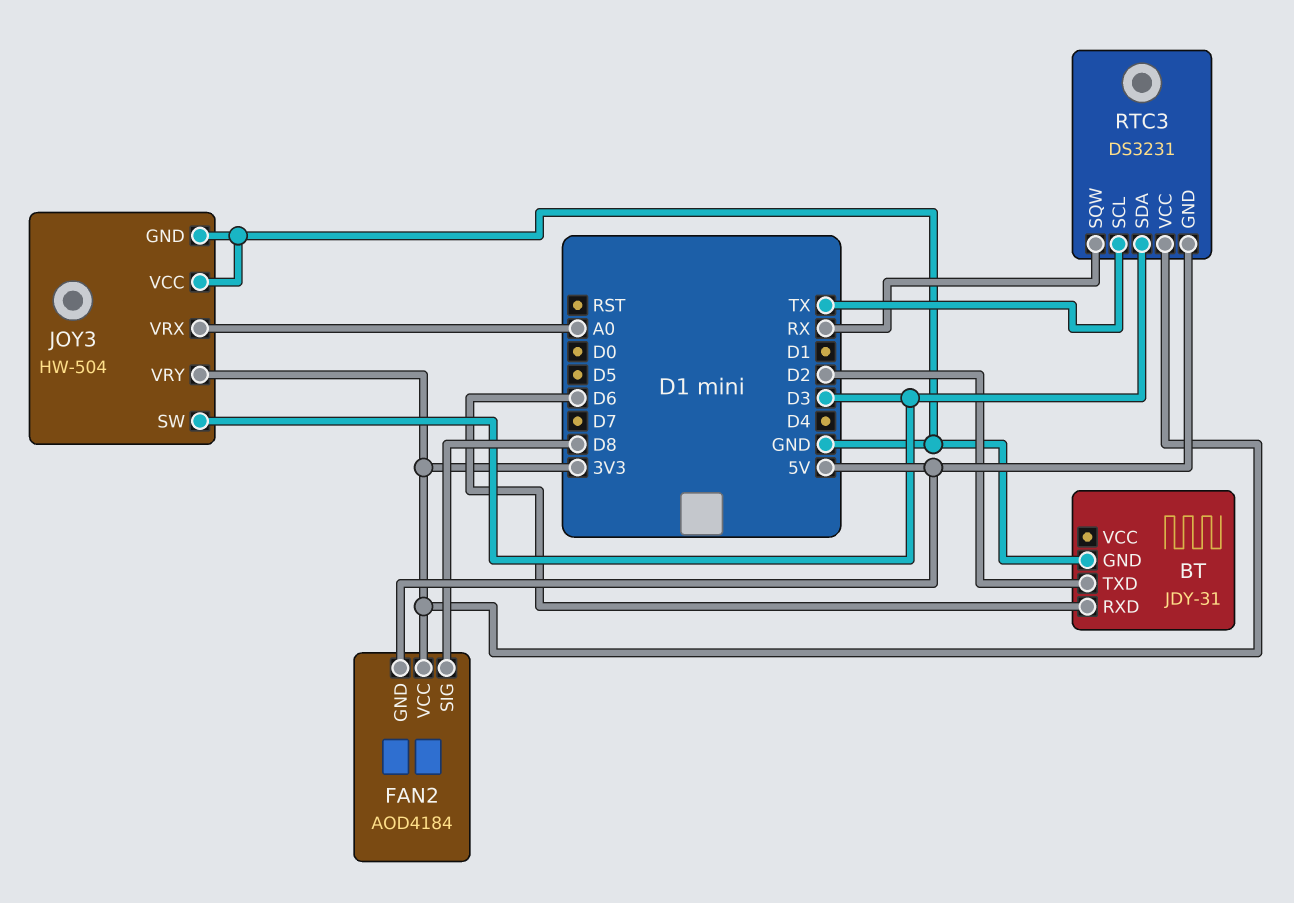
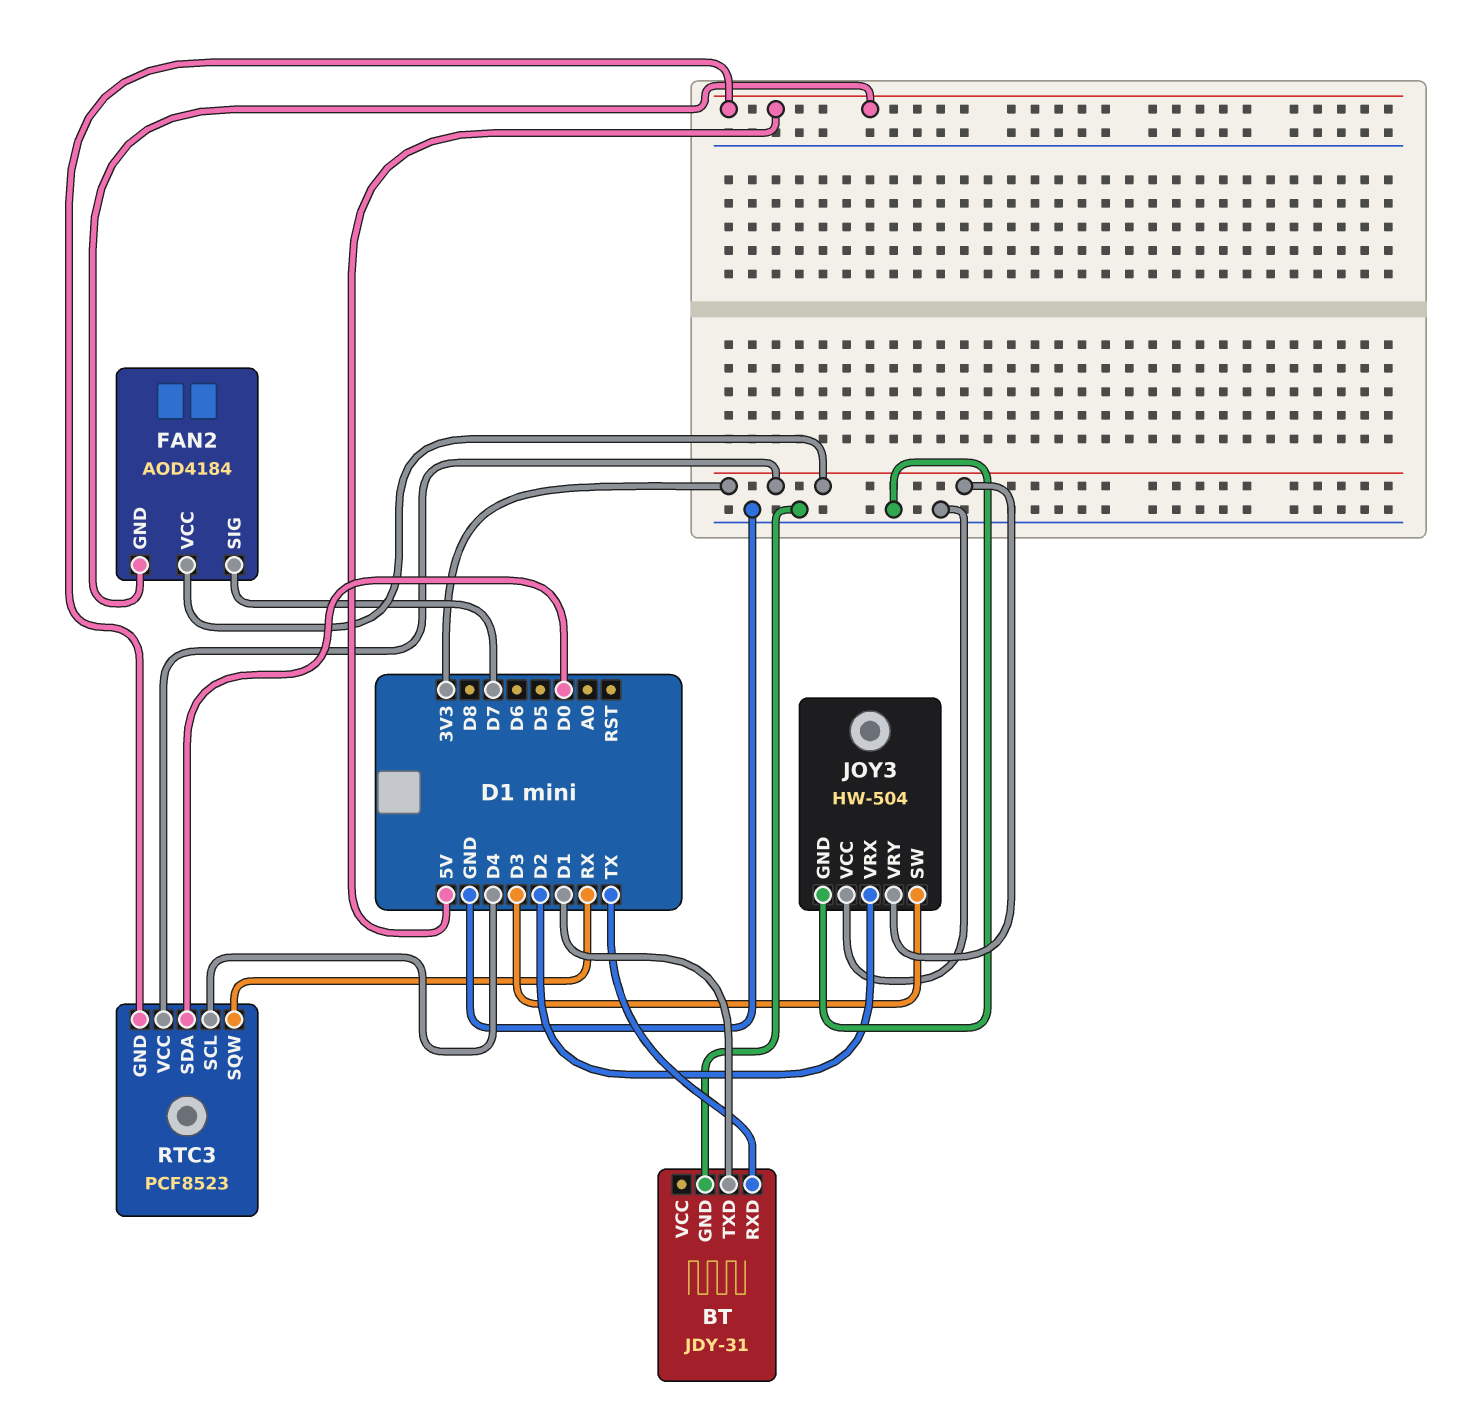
BT pin RXD: D6 -> TX
BT pin TXD: D2 -> D1
FAN2 pin SIG: D8 -> D7
JOY3 pin VRX: A0 -> D2
RTC3: DS3231 -> PCF8523
RTC3 pin SCL: TX -> D4
RTC3 pin SDA: D3 -> D0

